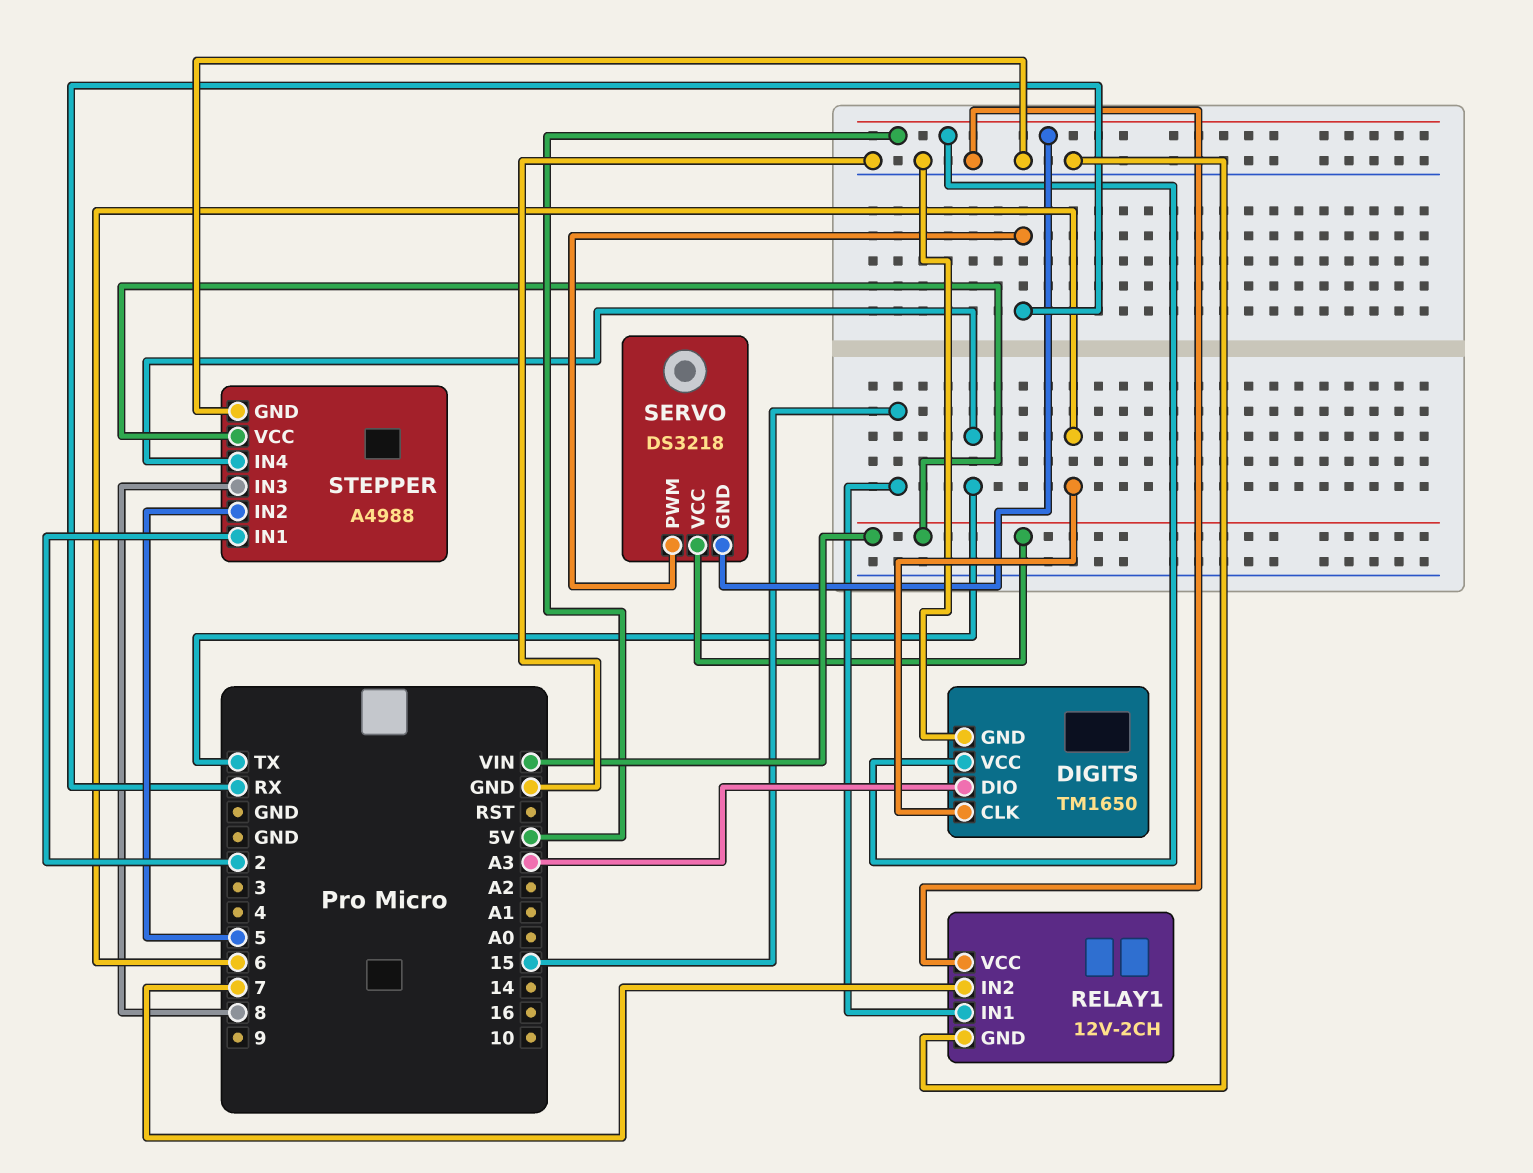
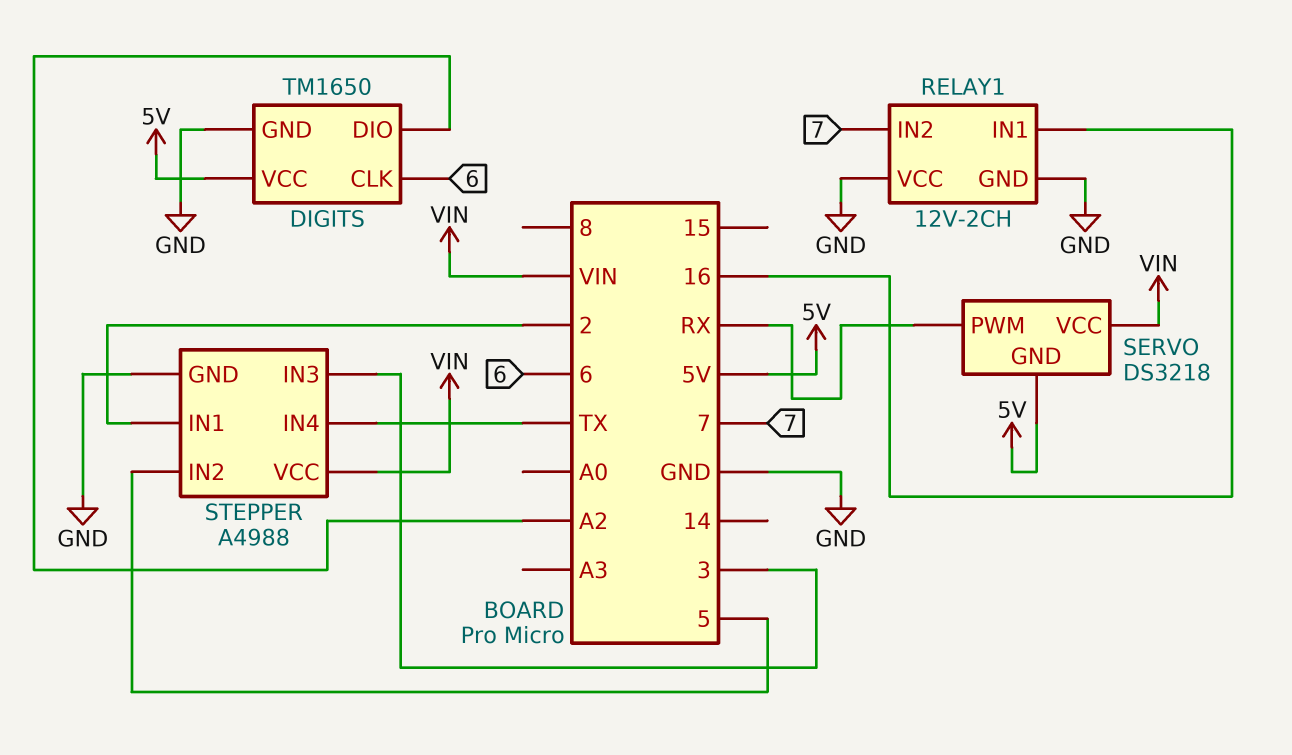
DIGITS pin DIO: A3 -> A2
RELAY1 pin IN1: 15 -> 16
STEPPER pin IN3: 8 -> 3

